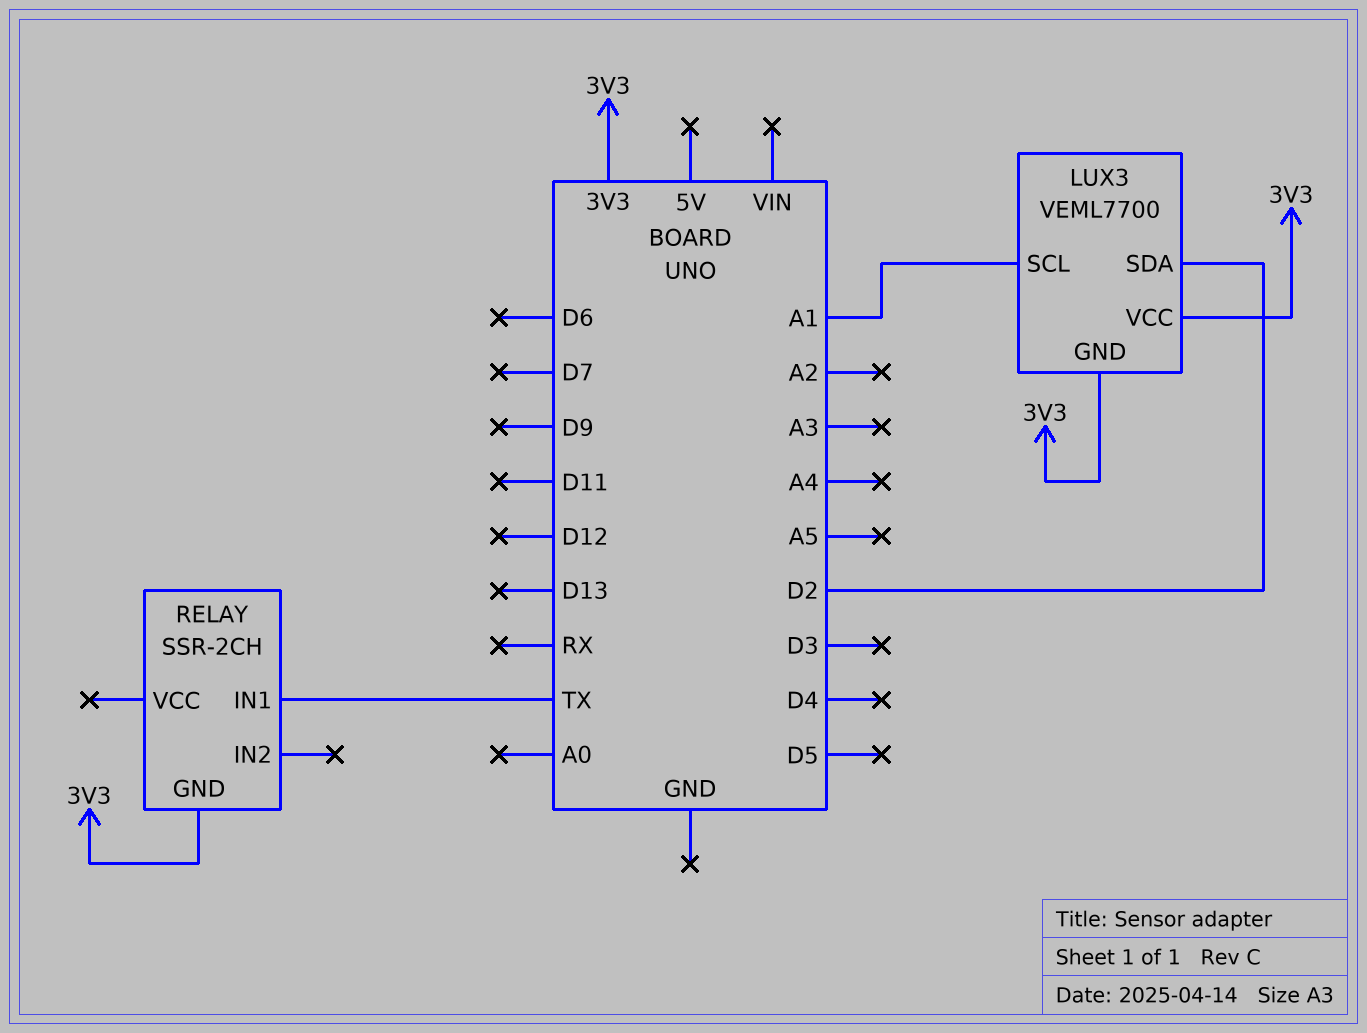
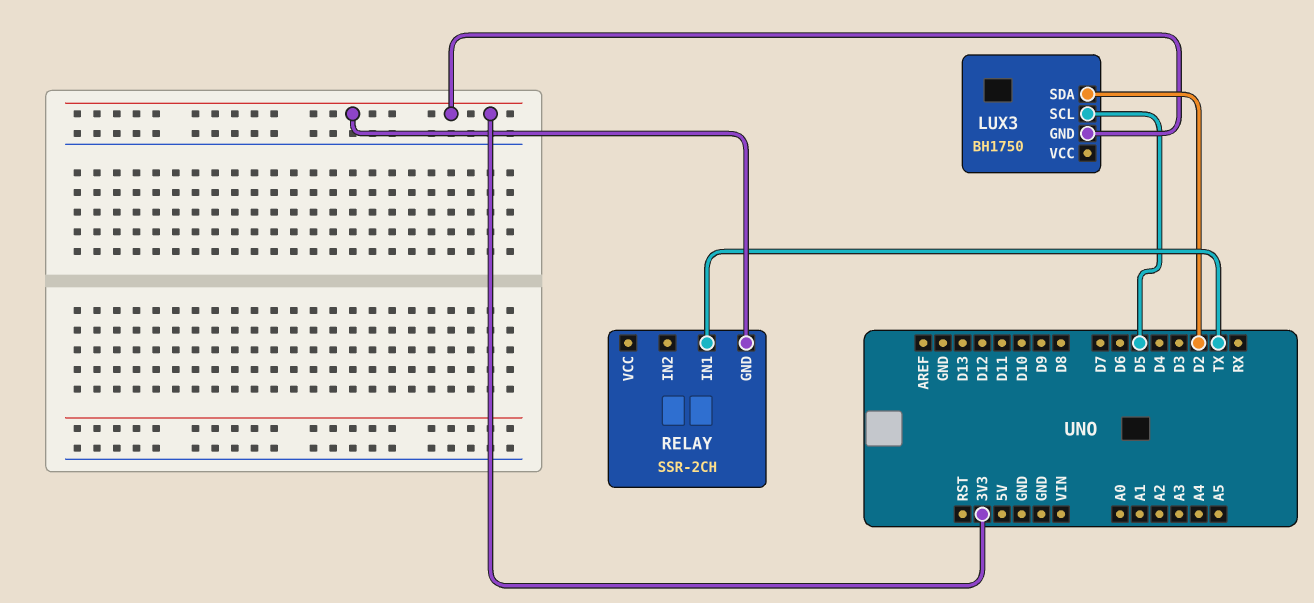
LUX3: VEML7700 -> BH1750
LUX3 pin SCL: A1 -> D5
LUX3 pin VCC: 3V3 -> none

